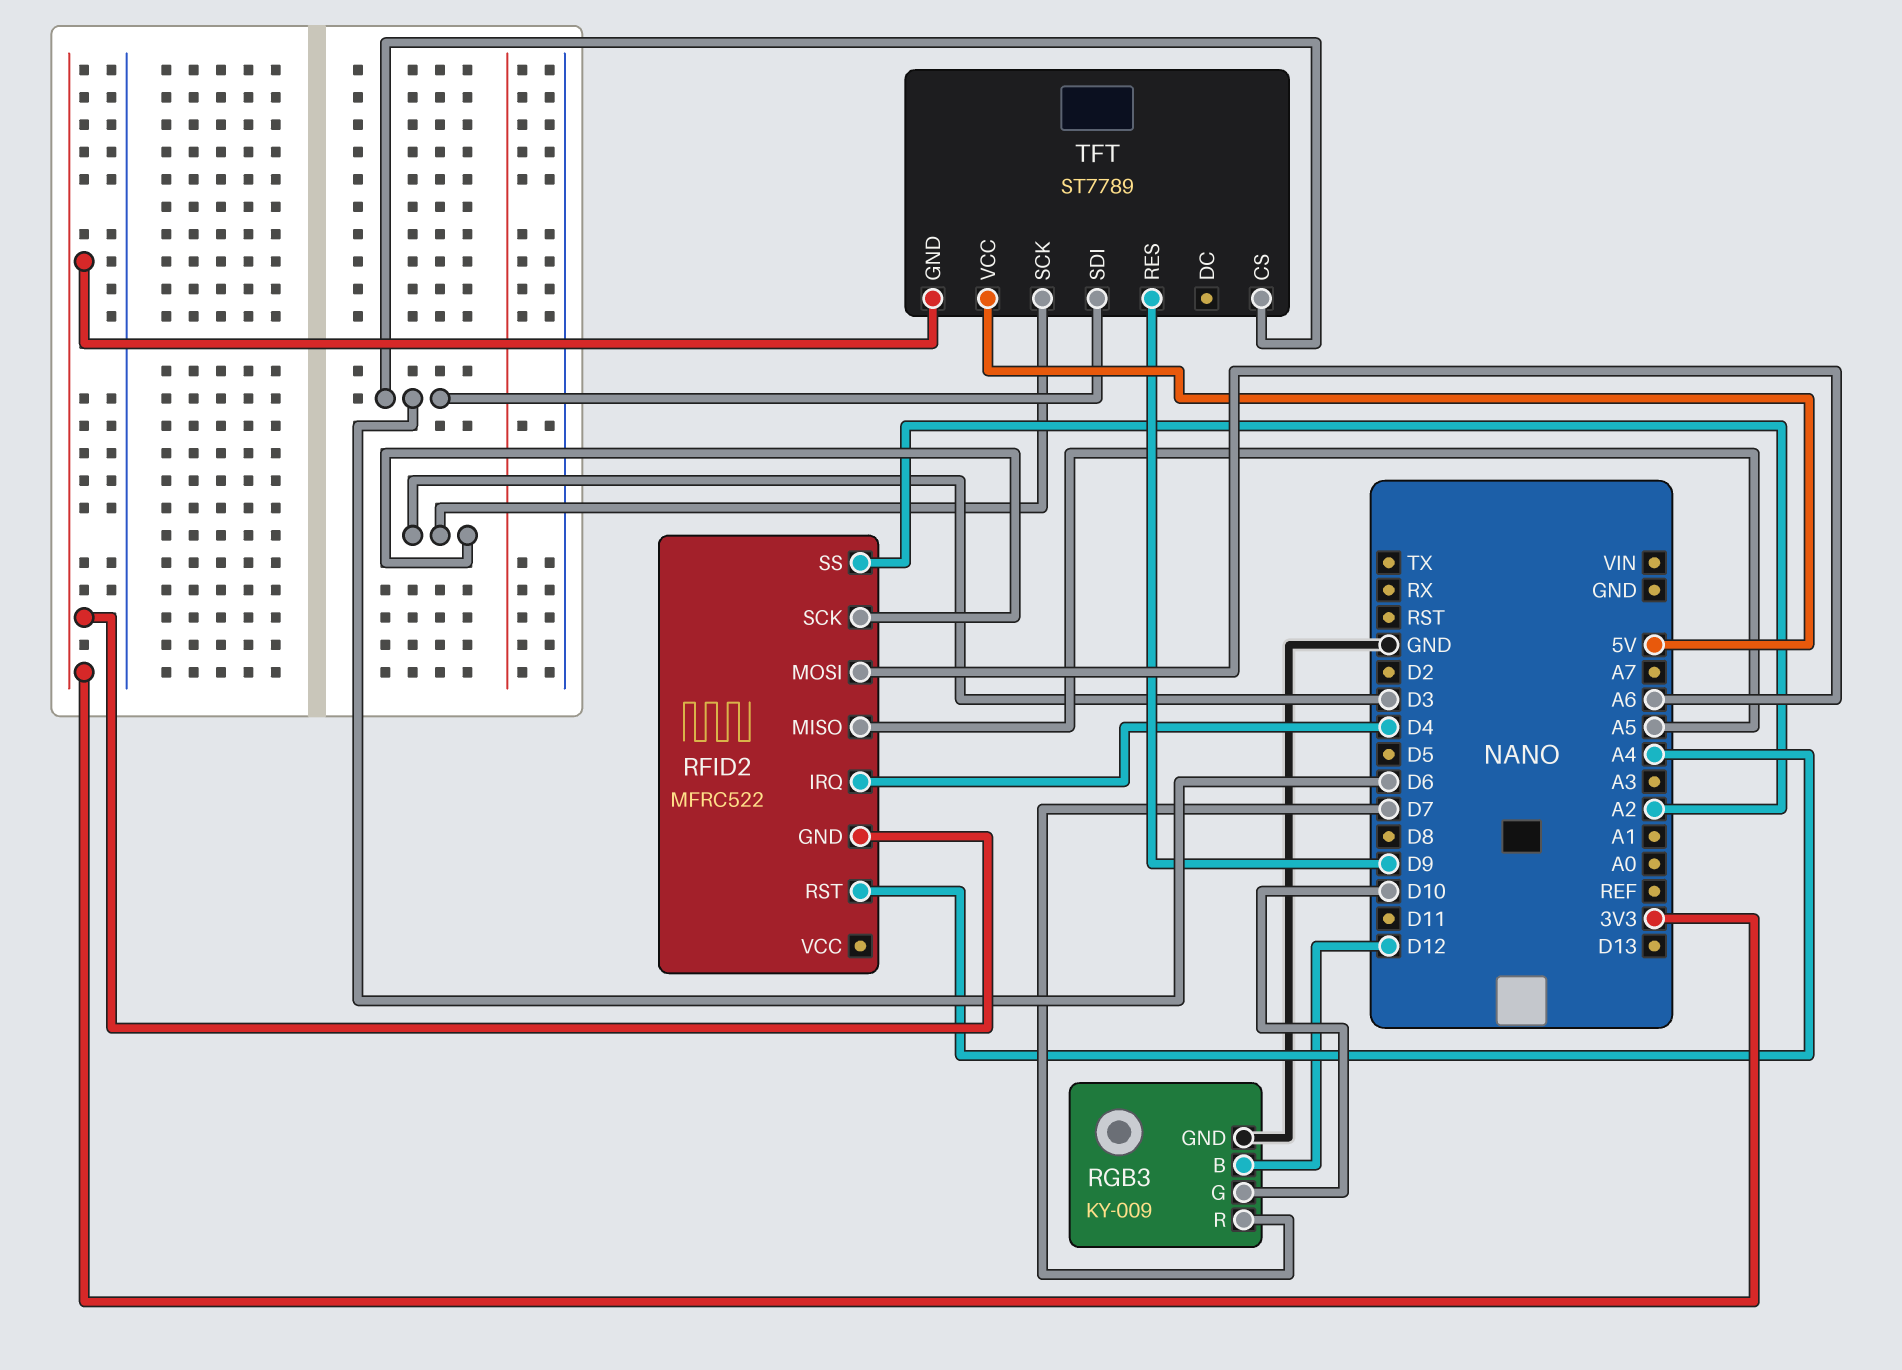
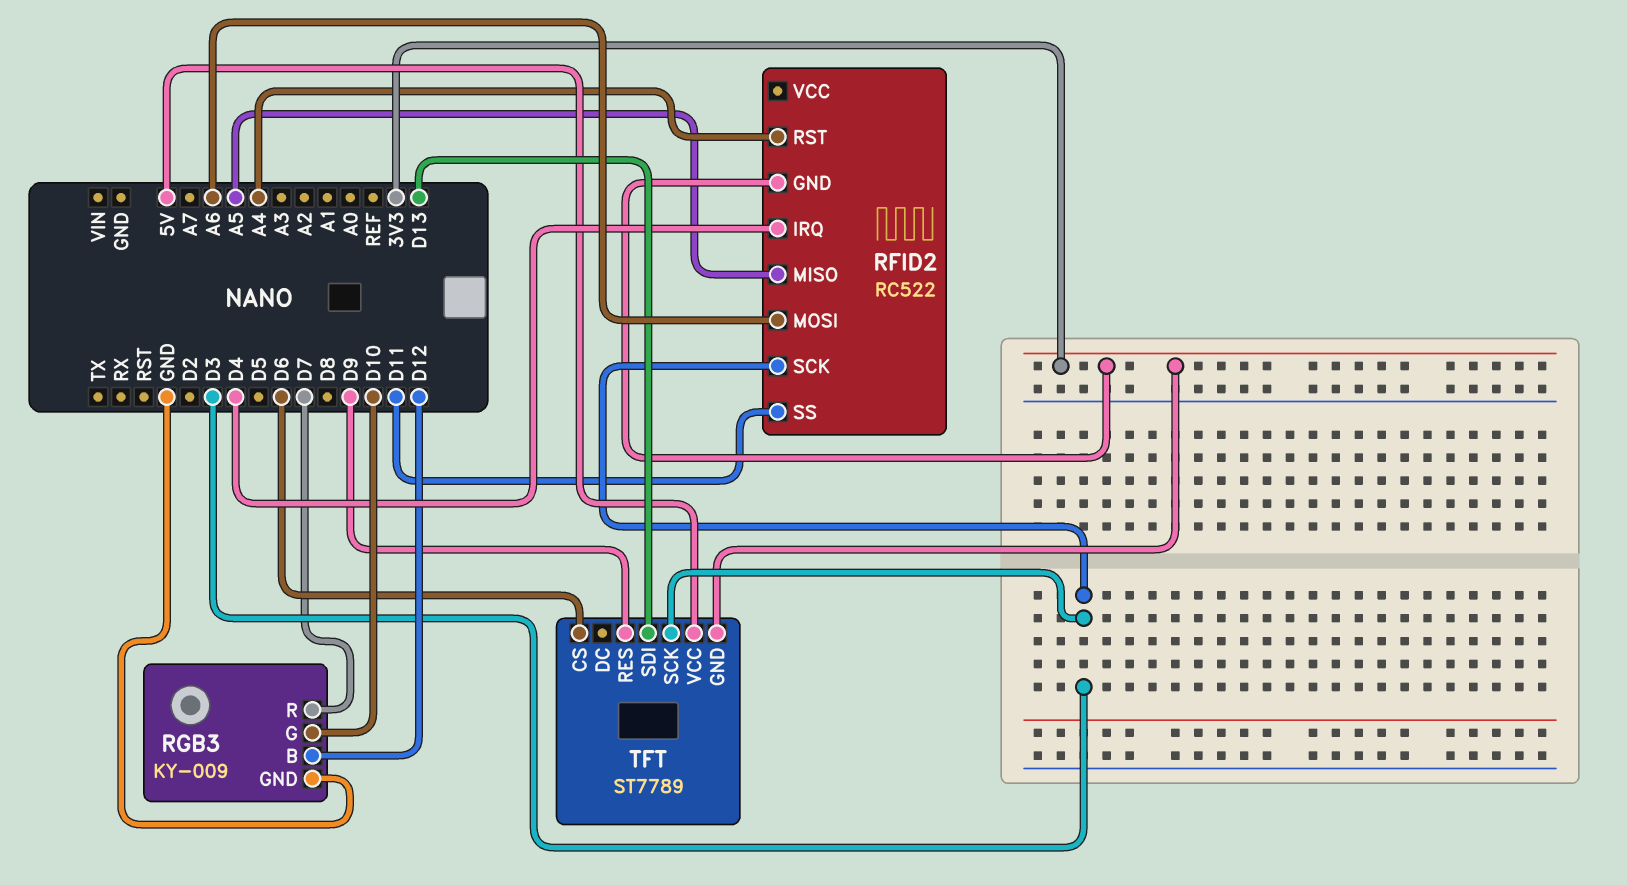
RFID2: MFRC522 -> RC522
RFID2 pin SS: A2 -> D11
TFT pin SDI: D6 -> D13

